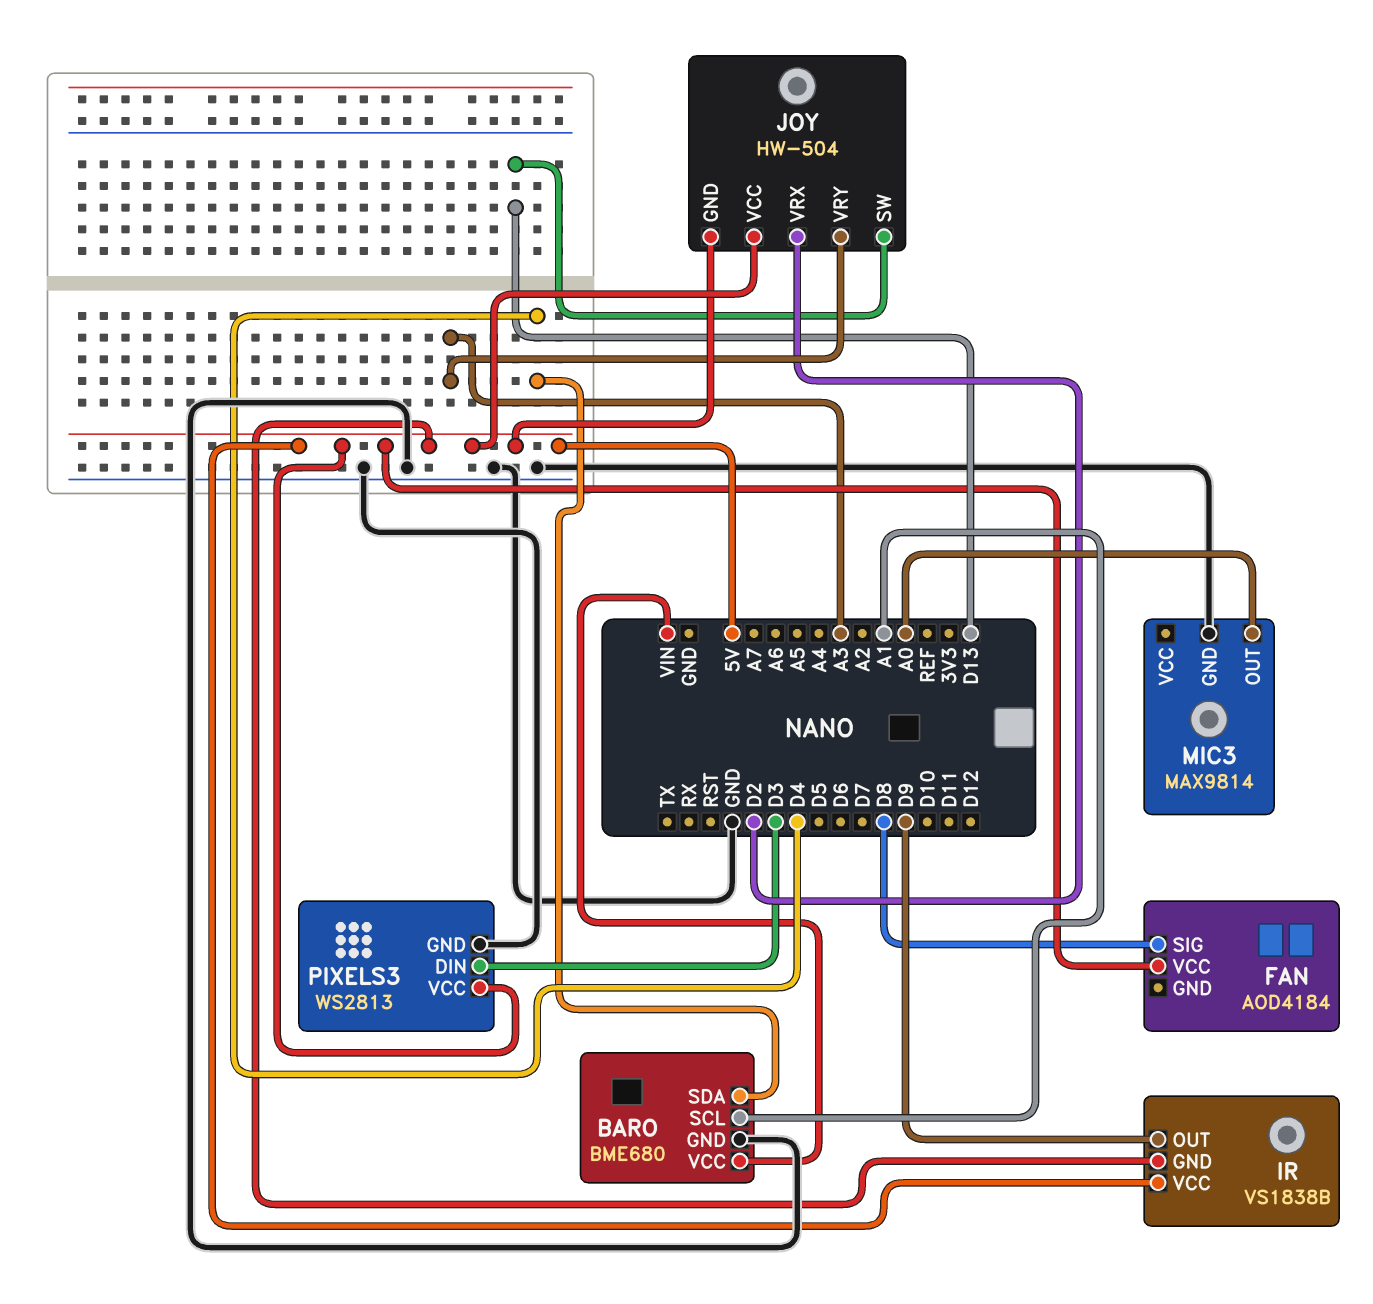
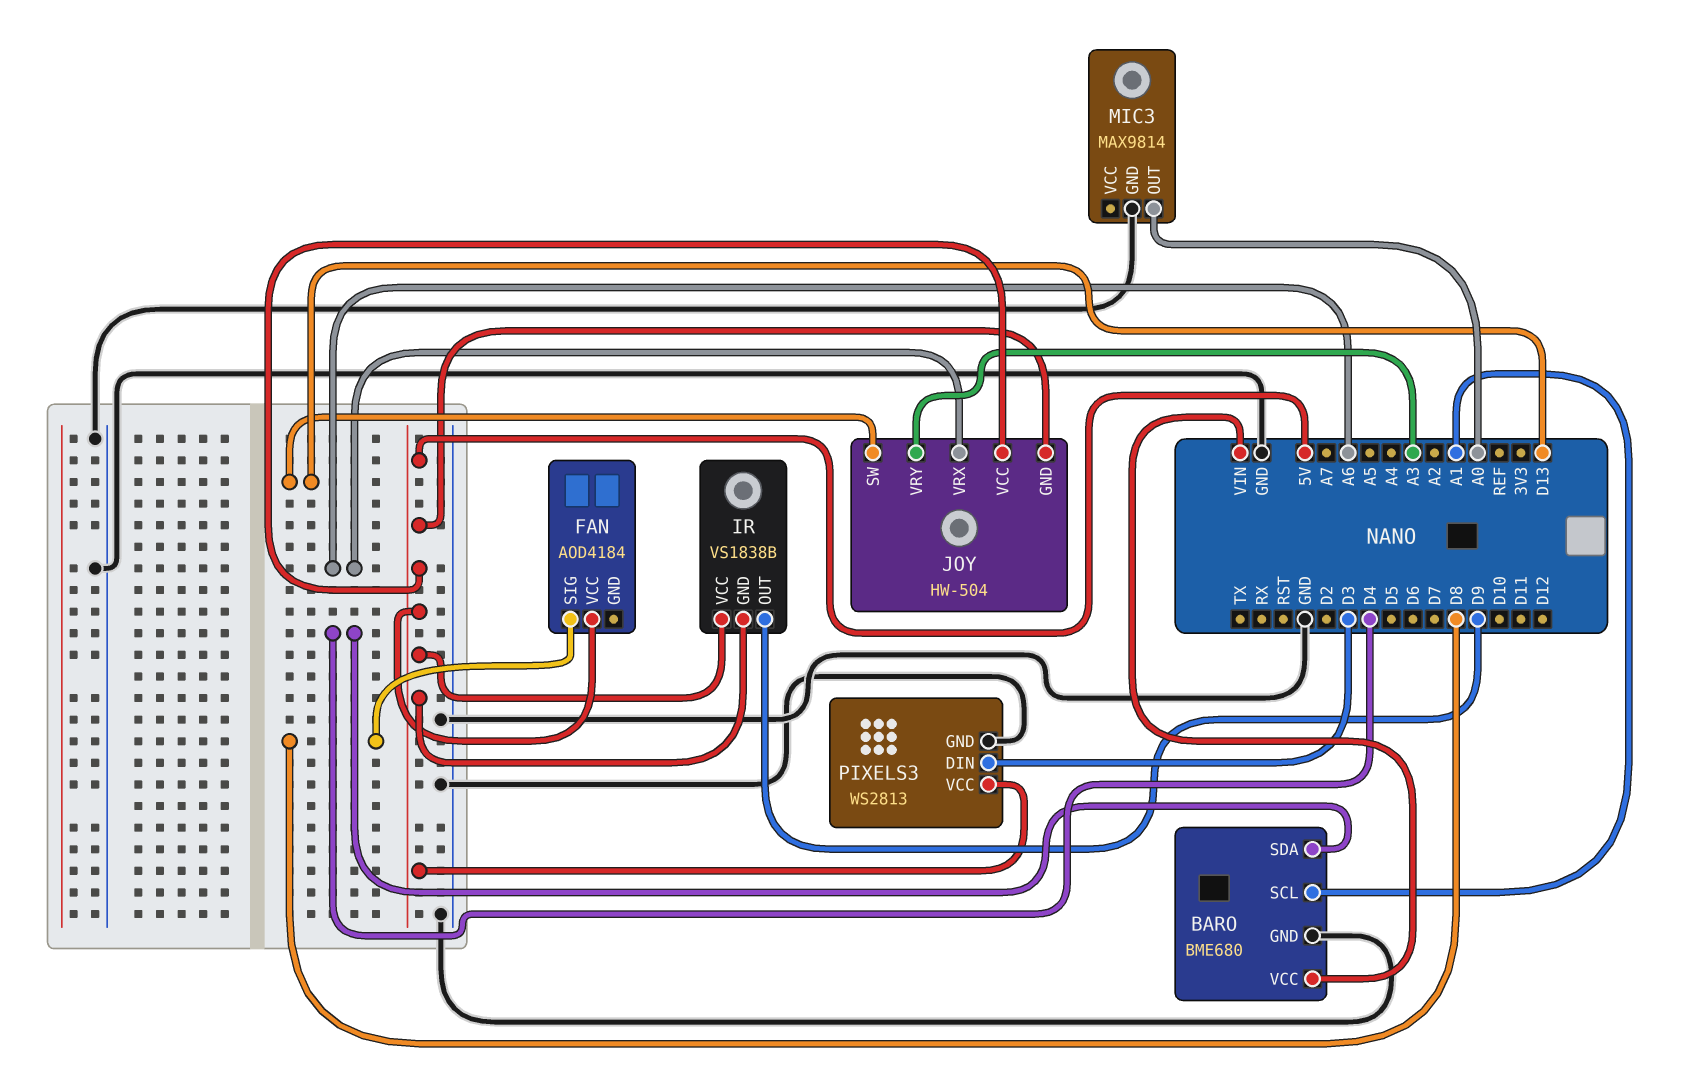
JOY pin VRX: D2 -> A6

